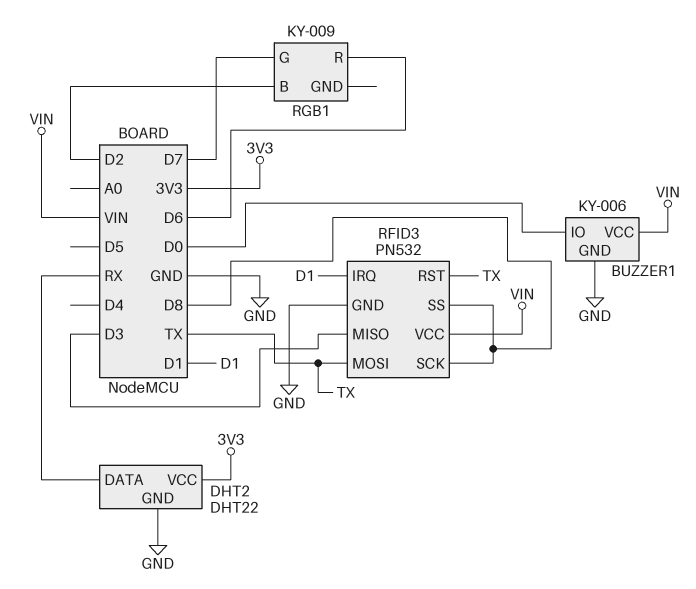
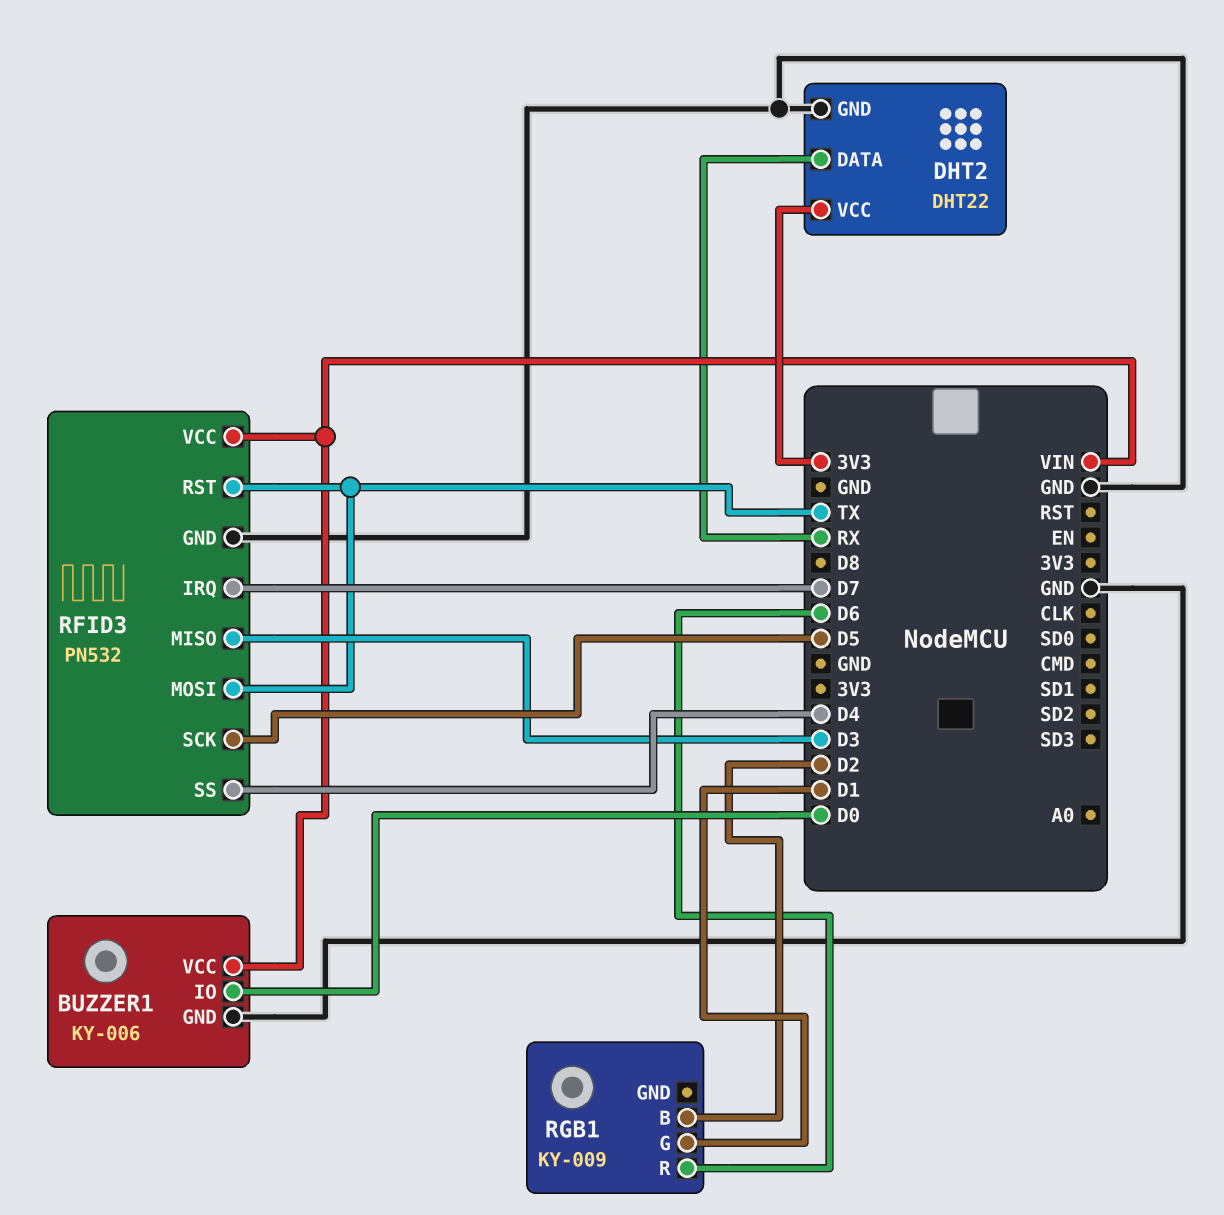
RFID3 pin IRQ: D1 -> D7
RFID3 pin SCK: D8 -> D5
RFID3 pin SS: D8 -> D4
RGB1 pin G: D7 -> D1

